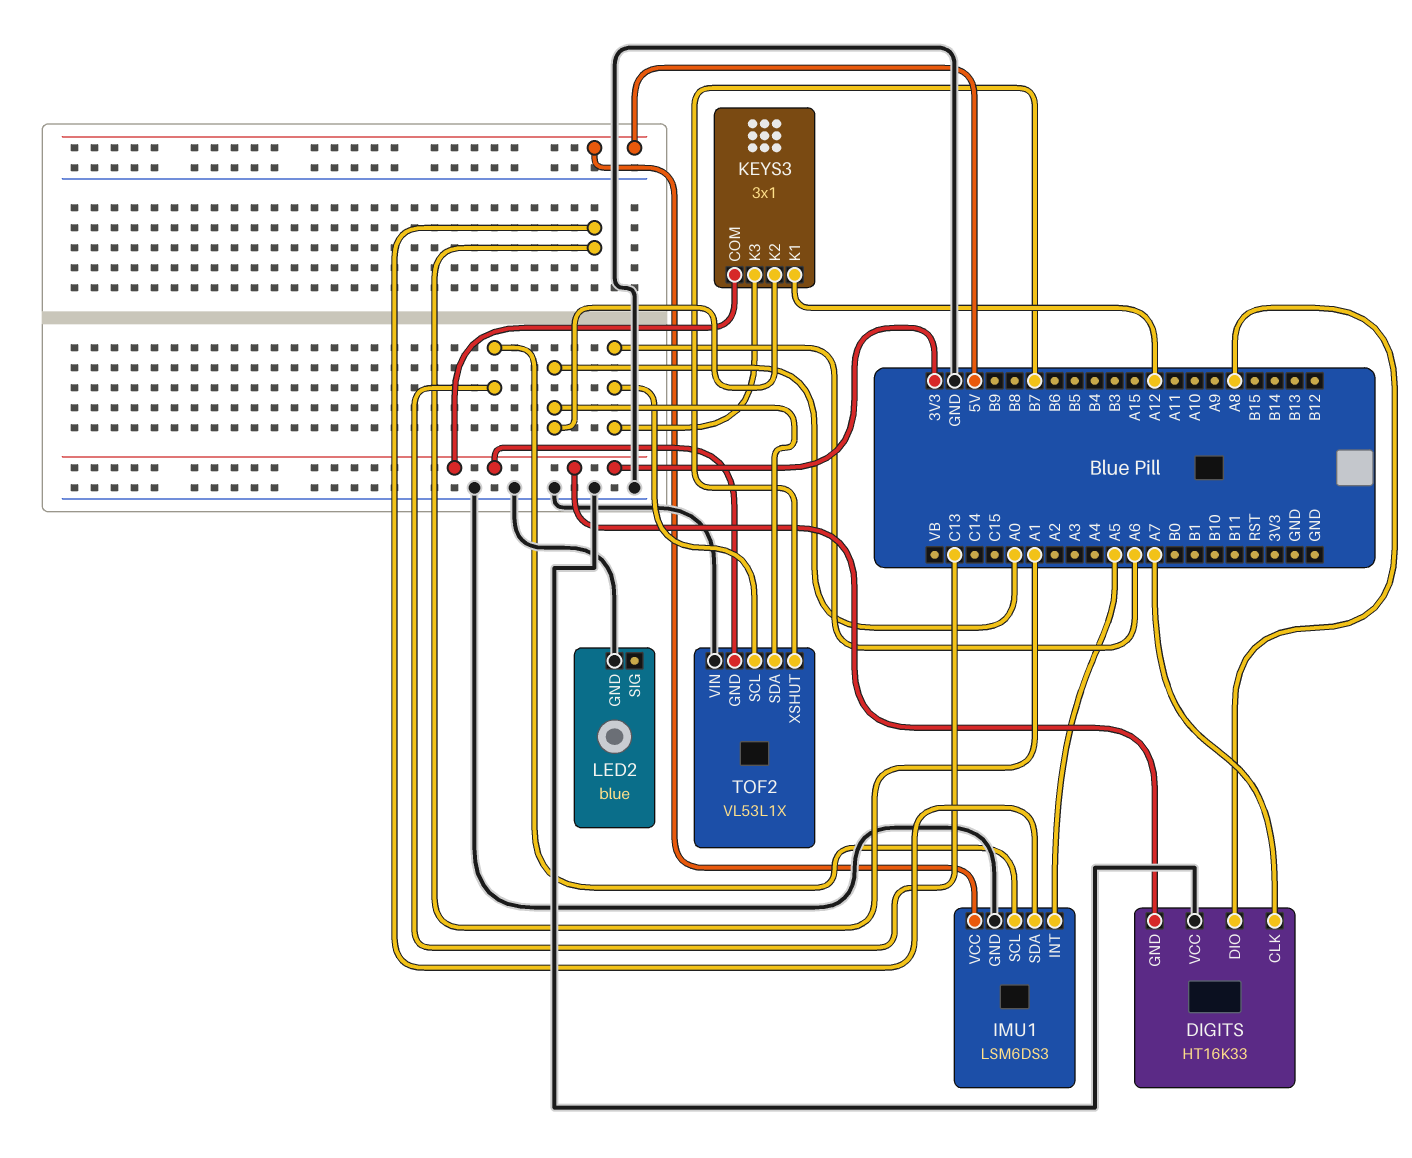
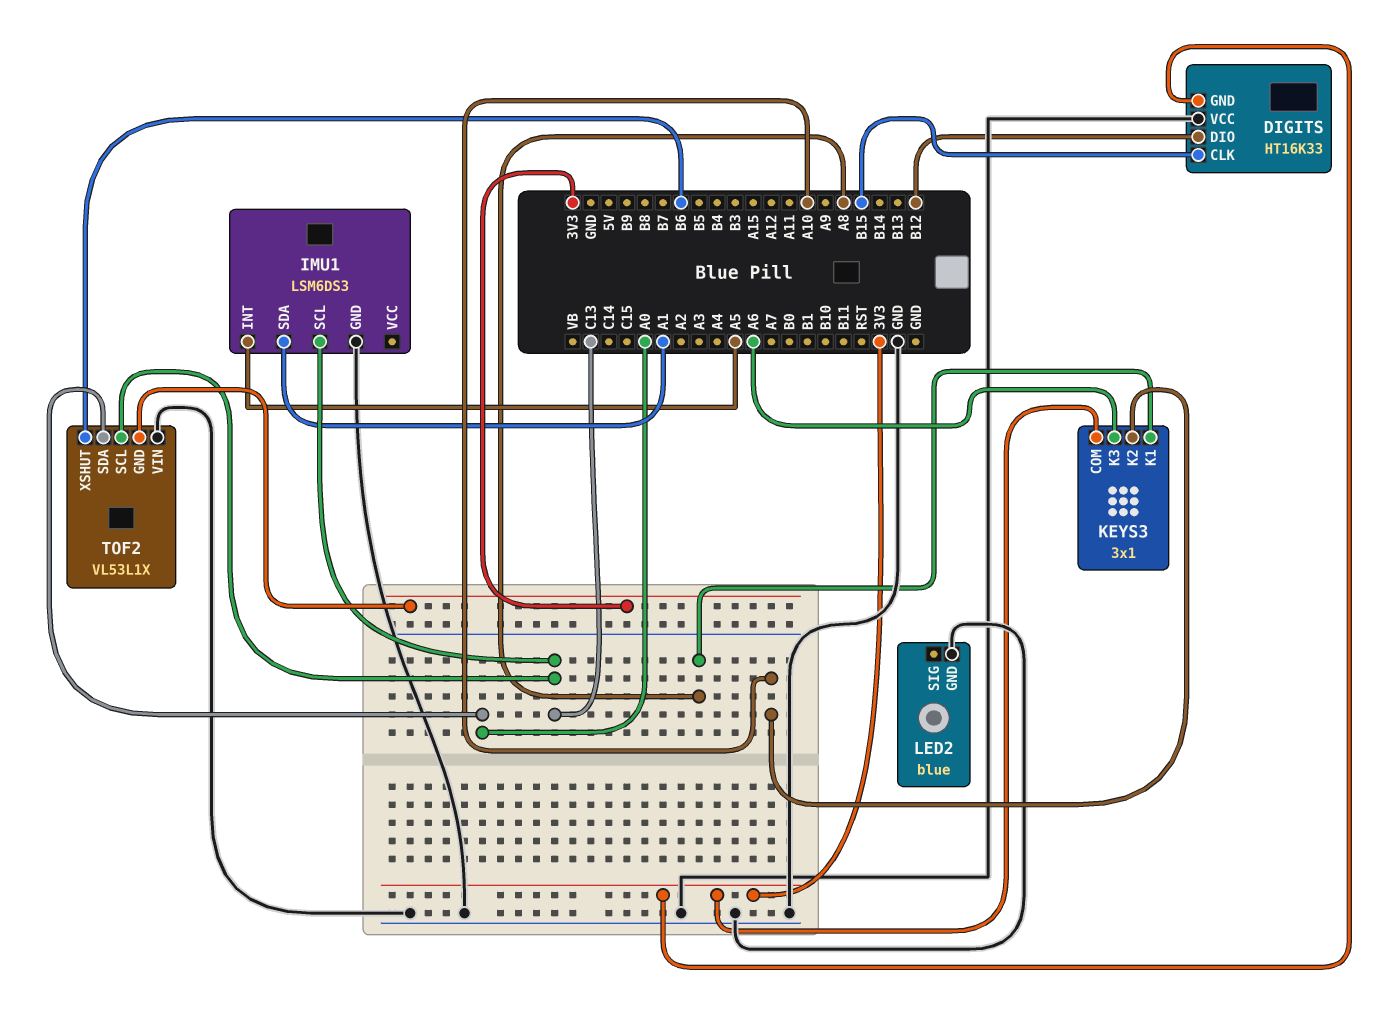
DIGITS pin CLK: A7 -> B15
DIGITS pin DIO: A8 -> B12
IMU1 pin VCC: 5V -> none
KEYS3 pin K1: A12 -> A8
KEYS3 pin K2: A0 -> A10
TOF2 pin SCL: A6 -> C13
TOF2 pin XSHUT: B7 -> B6

